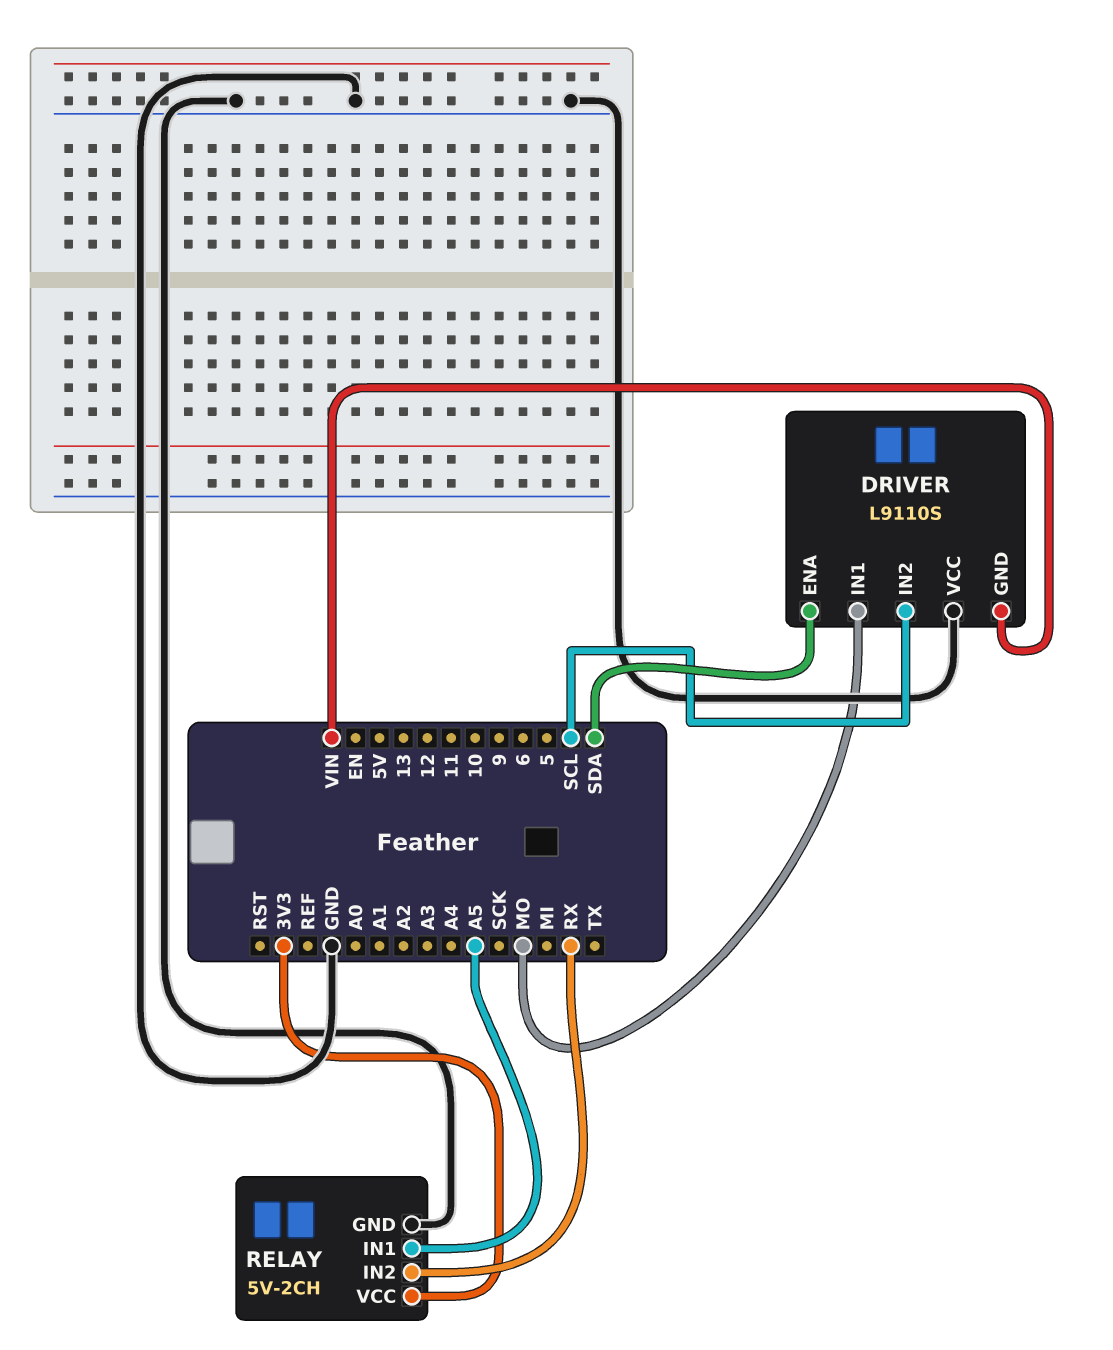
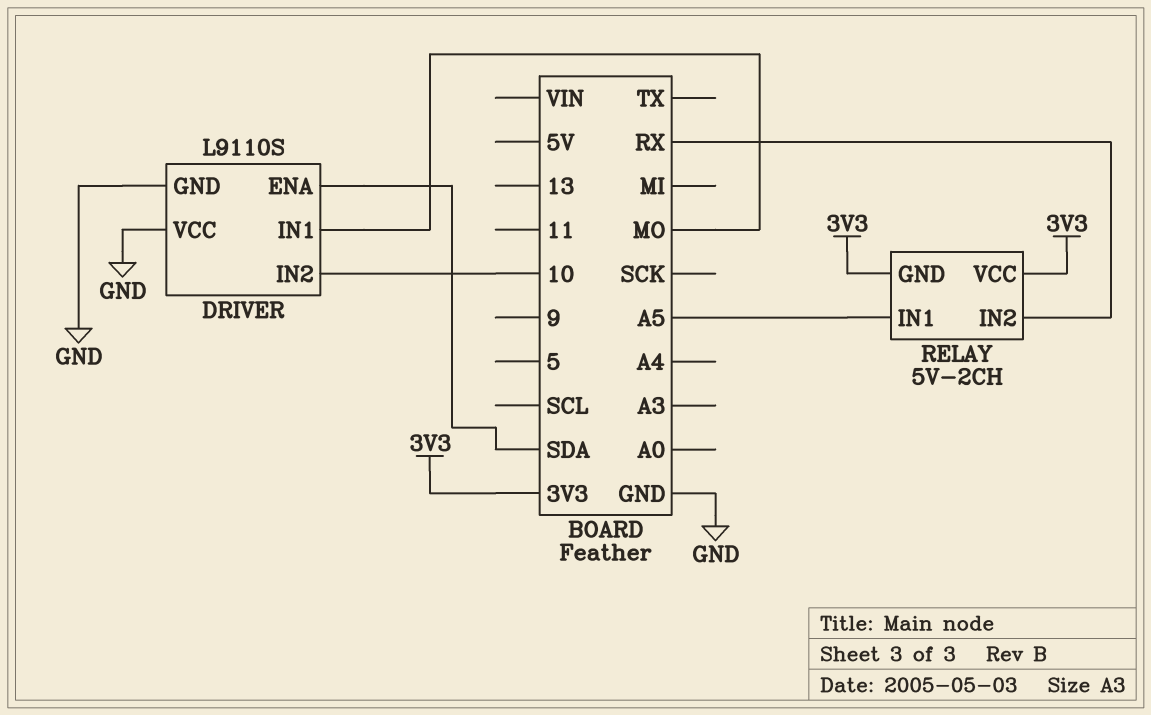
DRIVER pin GND: VIN -> GND
DRIVER pin IN2: SCL -> 10
RELAY pin GND: GND -> 3V3

